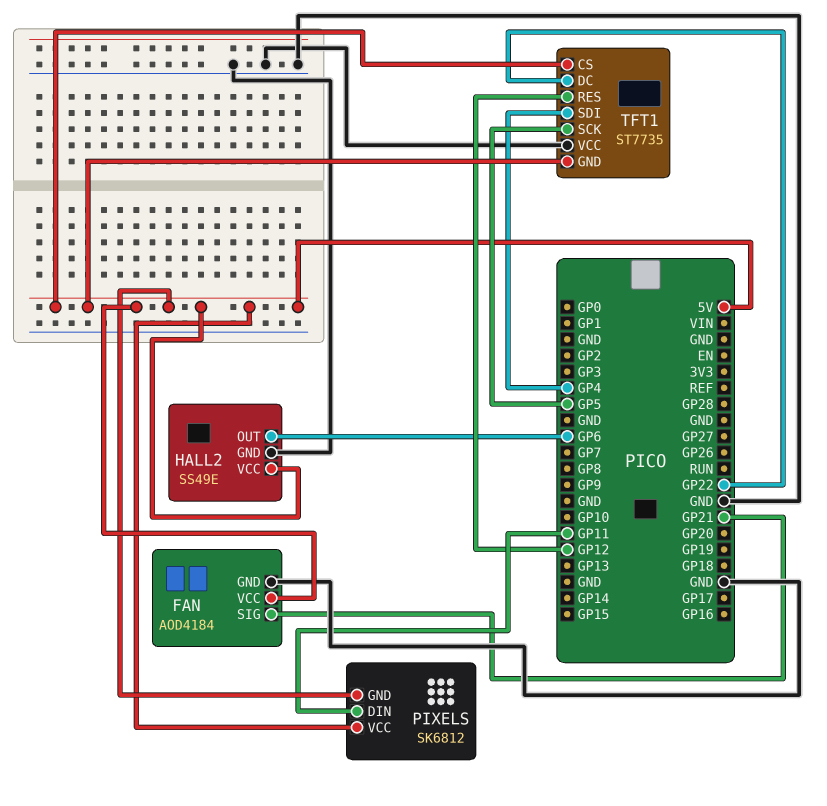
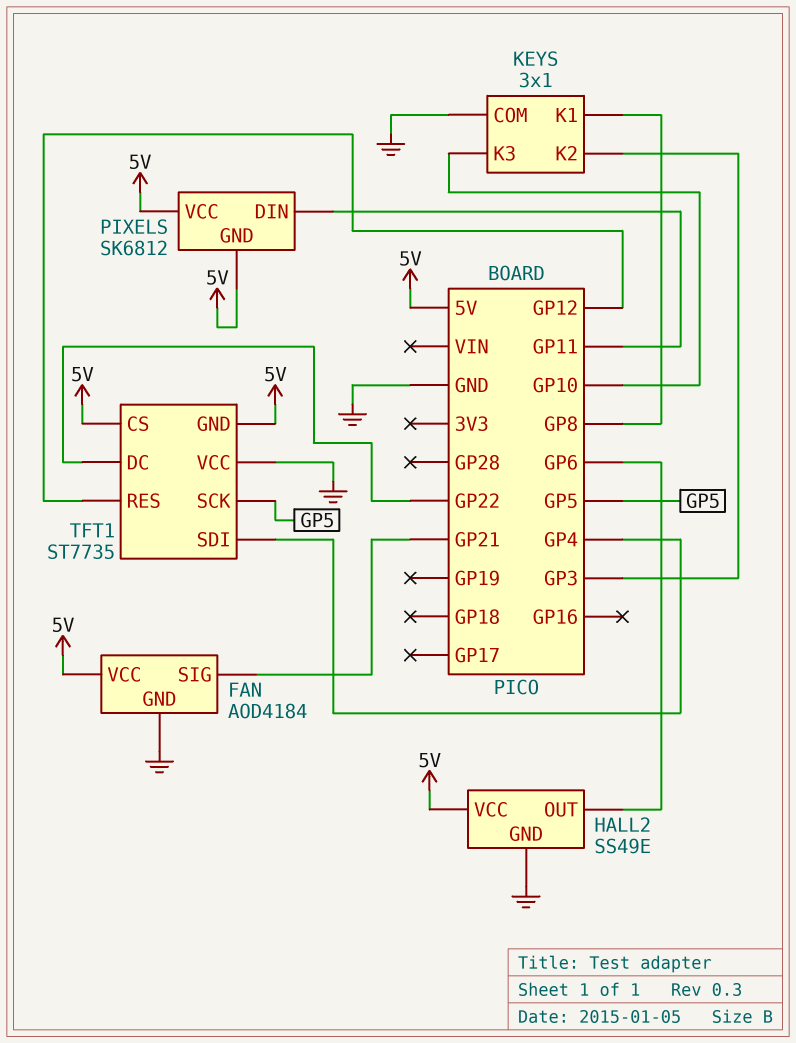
KEYS: none -> 3x1
KEYS pin COM: none -> GND
KEYS pin K1: none -> GP8
KEYS pin K2: none -> GP3
KEYS pin K3: none -> GP10

